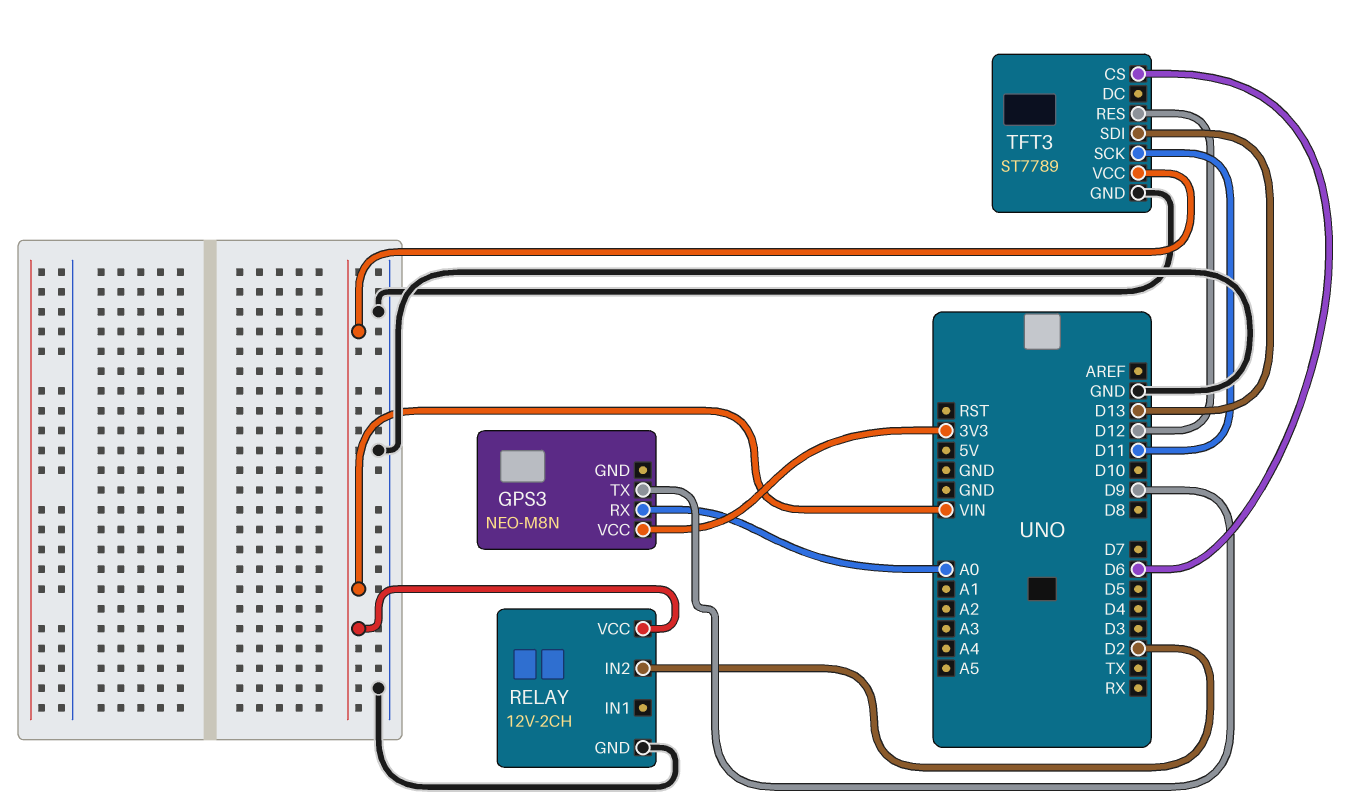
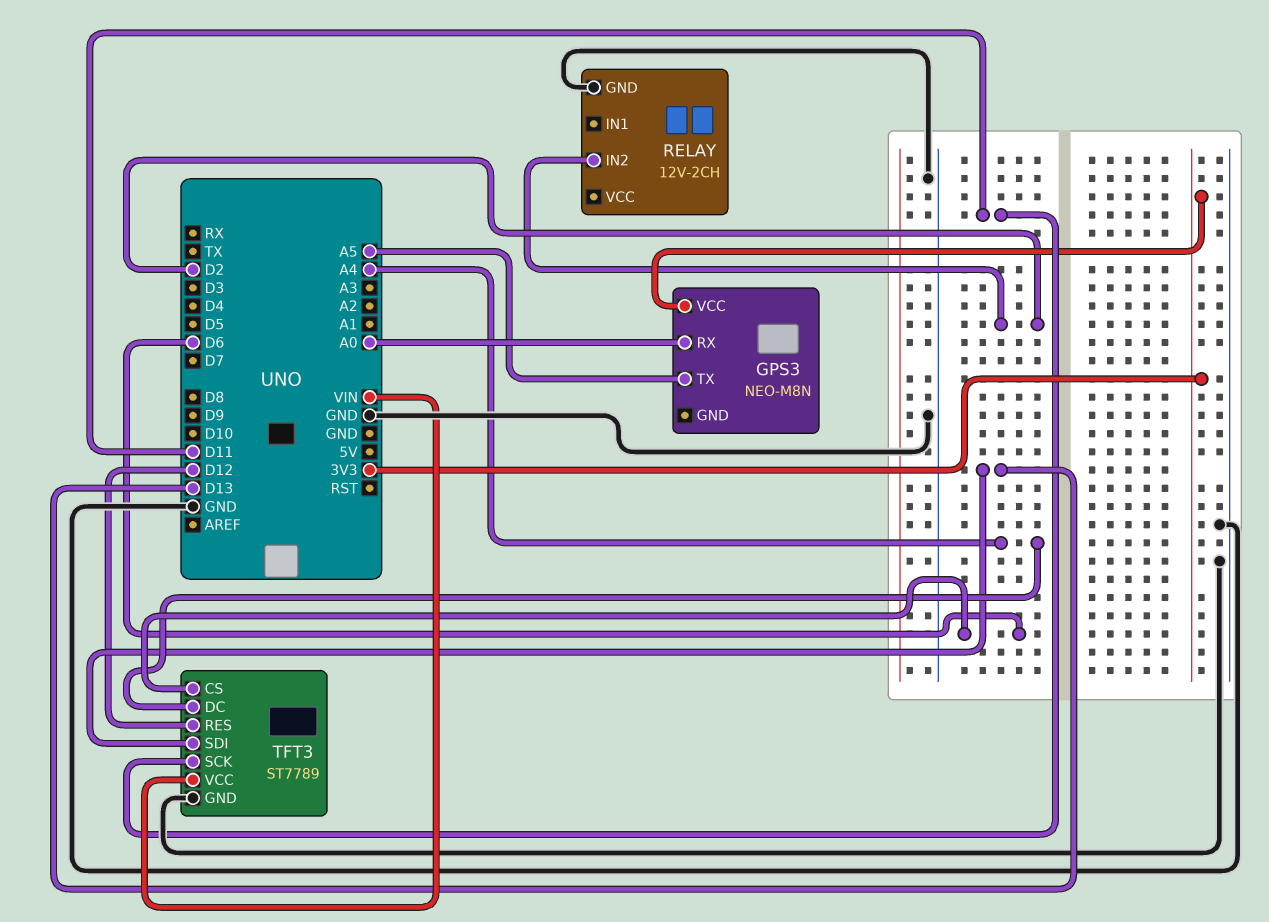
GPS3 pin TX: D9 -> A5
RELAY pin VCC: VIN -> none
TFT3 pin DC: none -> A4

